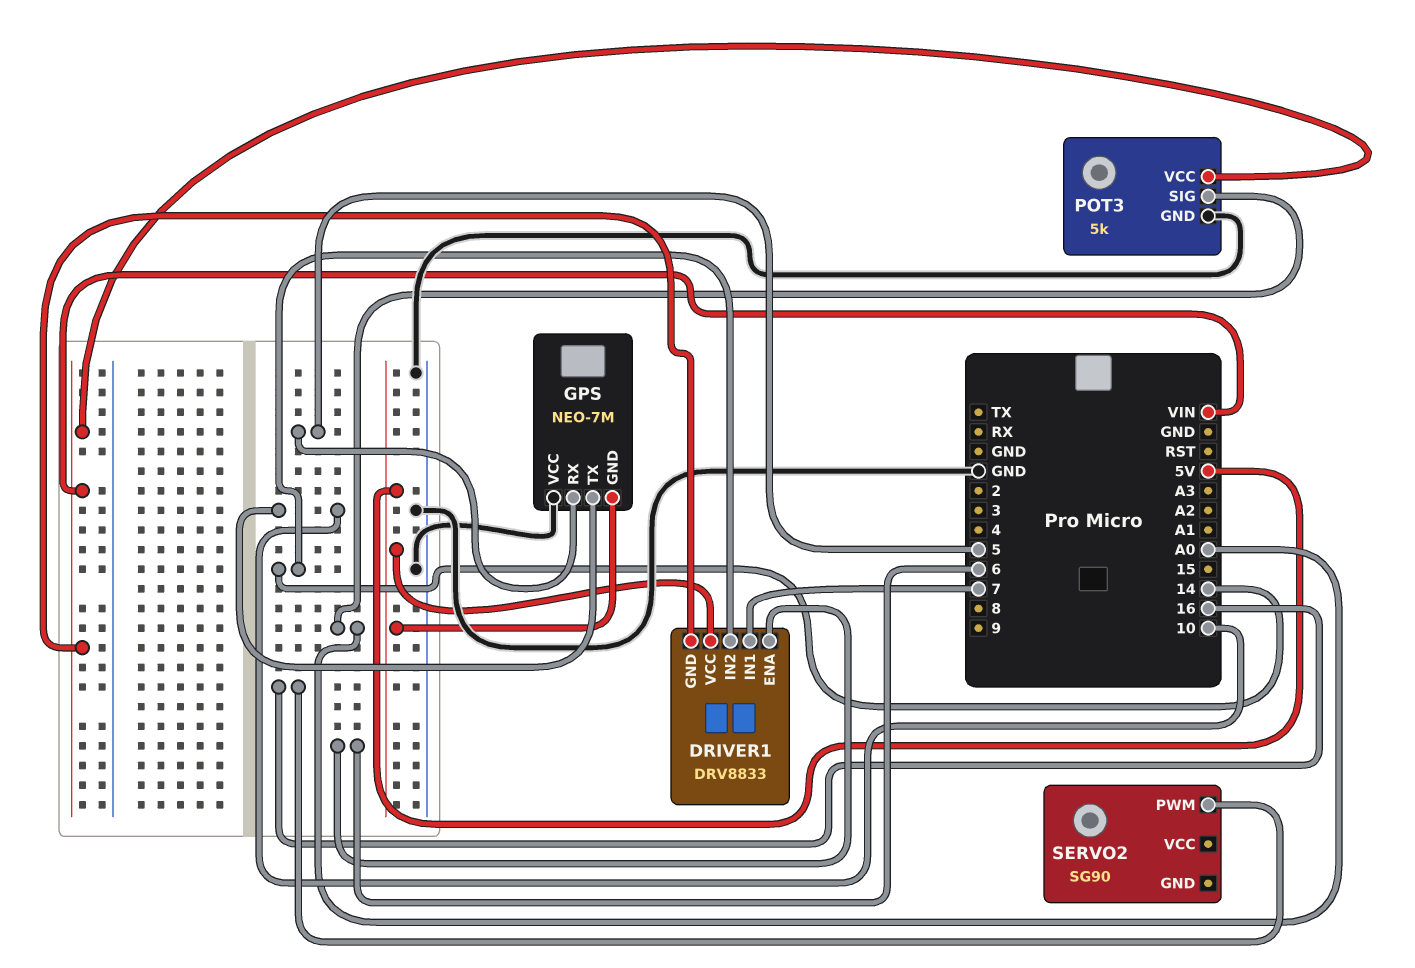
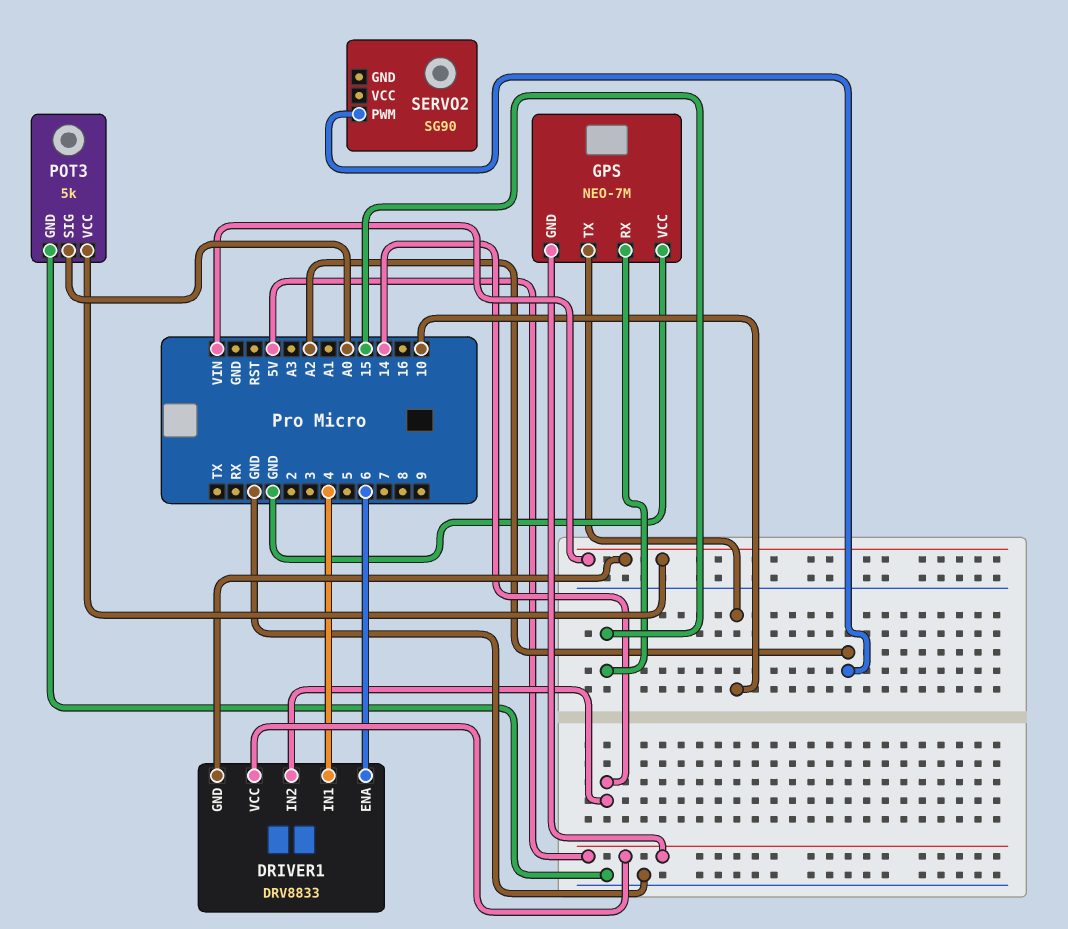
DRIVER1 pin IN1: 7 -> 4
GPS pin RX: 5 -> 15
SERVO2 pin PWM: 16 -> A2

